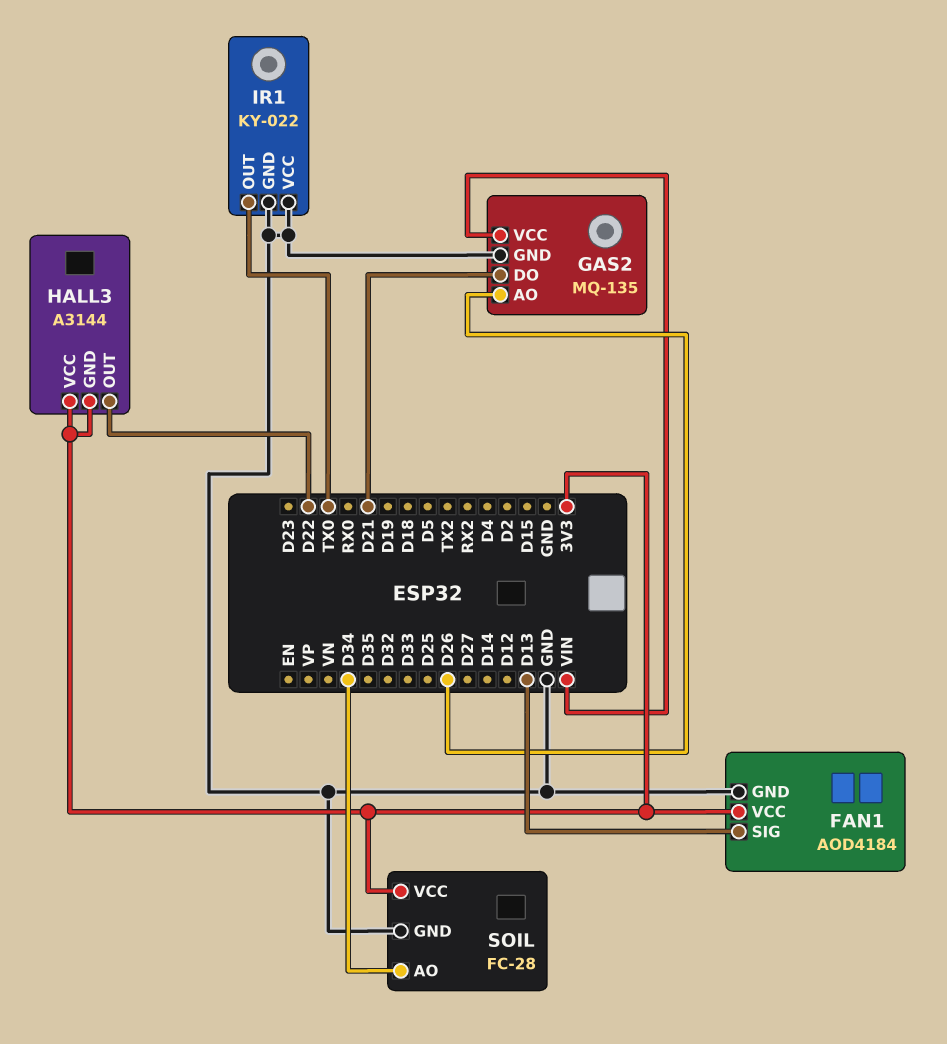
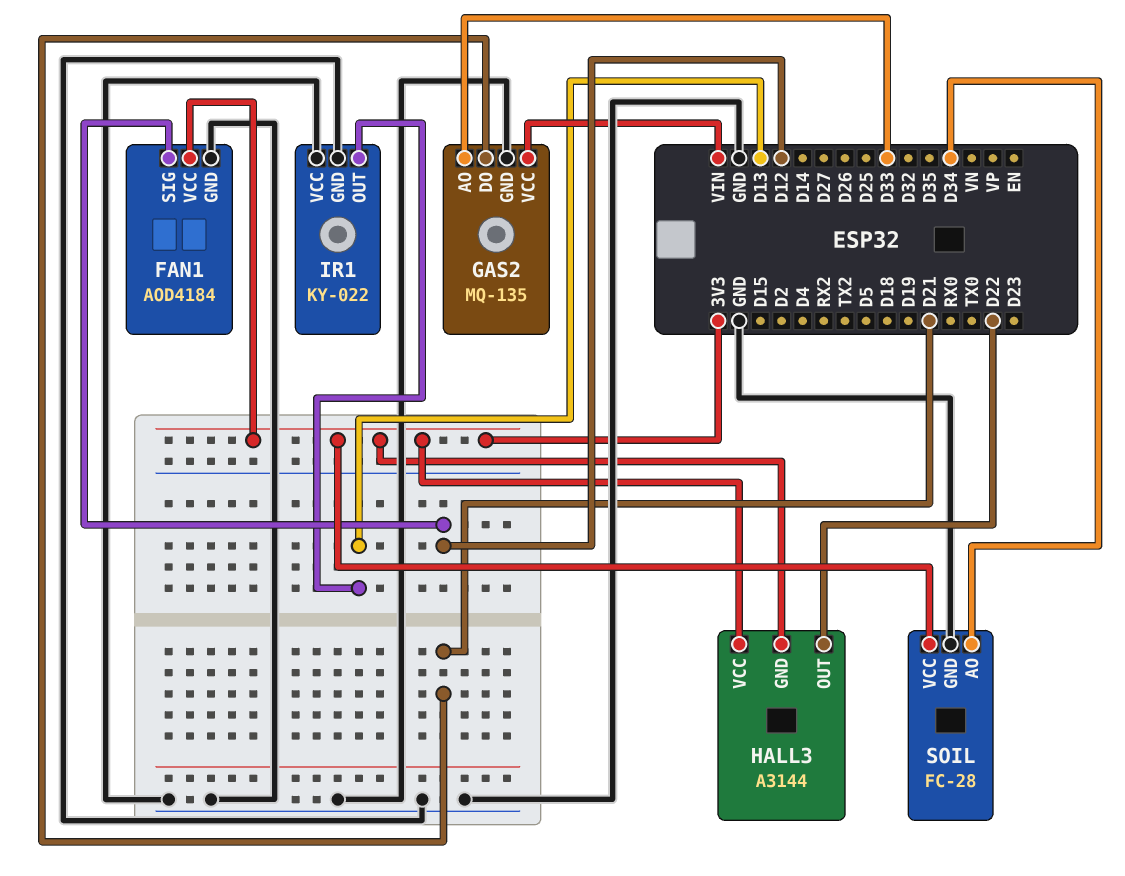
FAN1 pin SIG: D13 -> D12
GAS2 pin AO: D26 -> D33
IR1 pin OUT: TX0 -> D13

